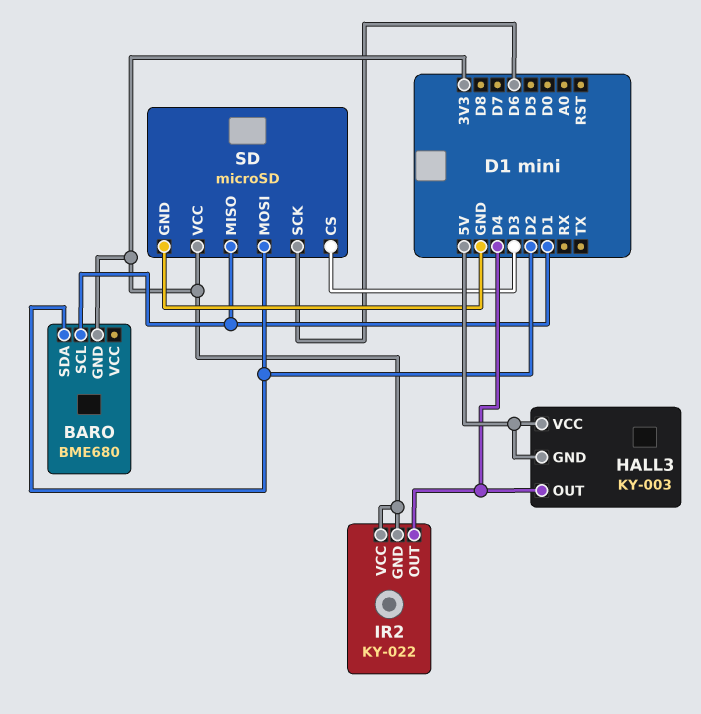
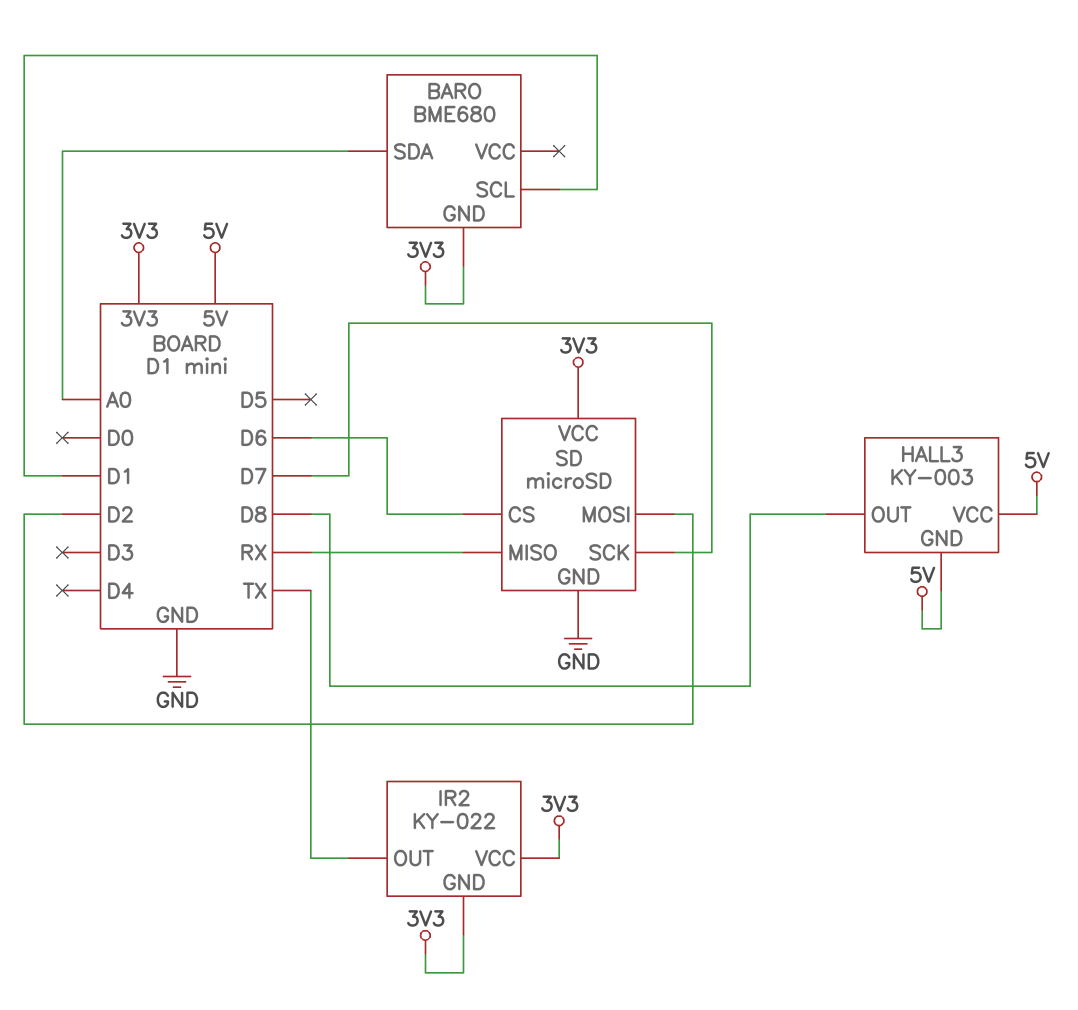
BARO pin SDA: D2 -> A0
HALL3 pin OUT: D4 -> D8
IR2 pin OUT: D4 -> TX
SD pin CS: D3 -> D6
SD pin MISO: D1 -> RX
SD pin SCK: D6 -> D7

